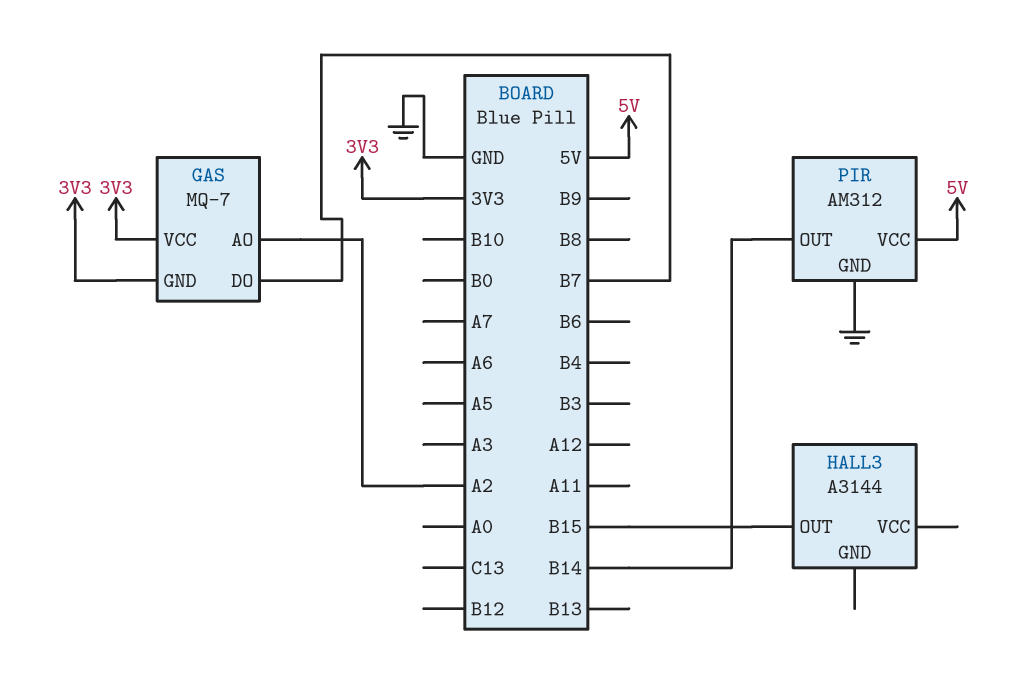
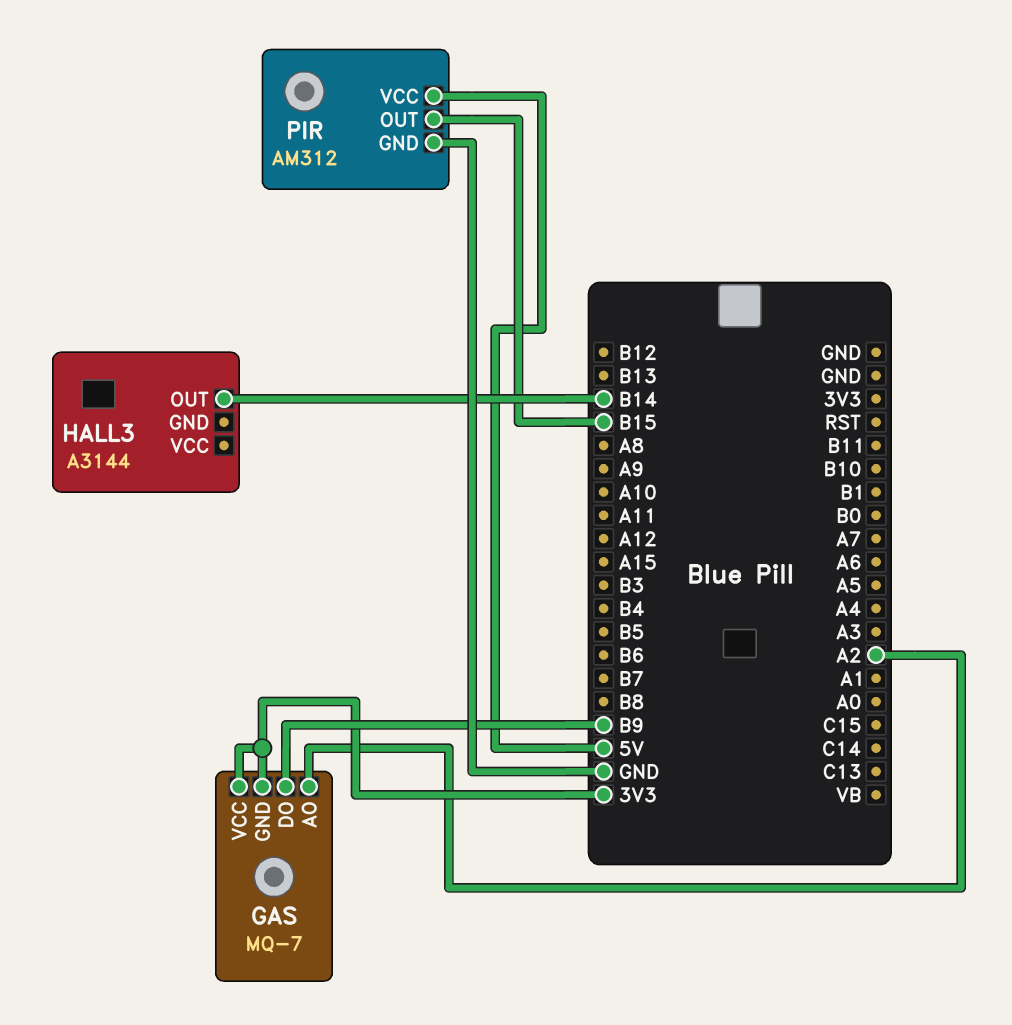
GAS pin DO: B7 -> B9
HALL3 pin OUT: B15 -> B14
PIR pin OUT: B14 -> B15

